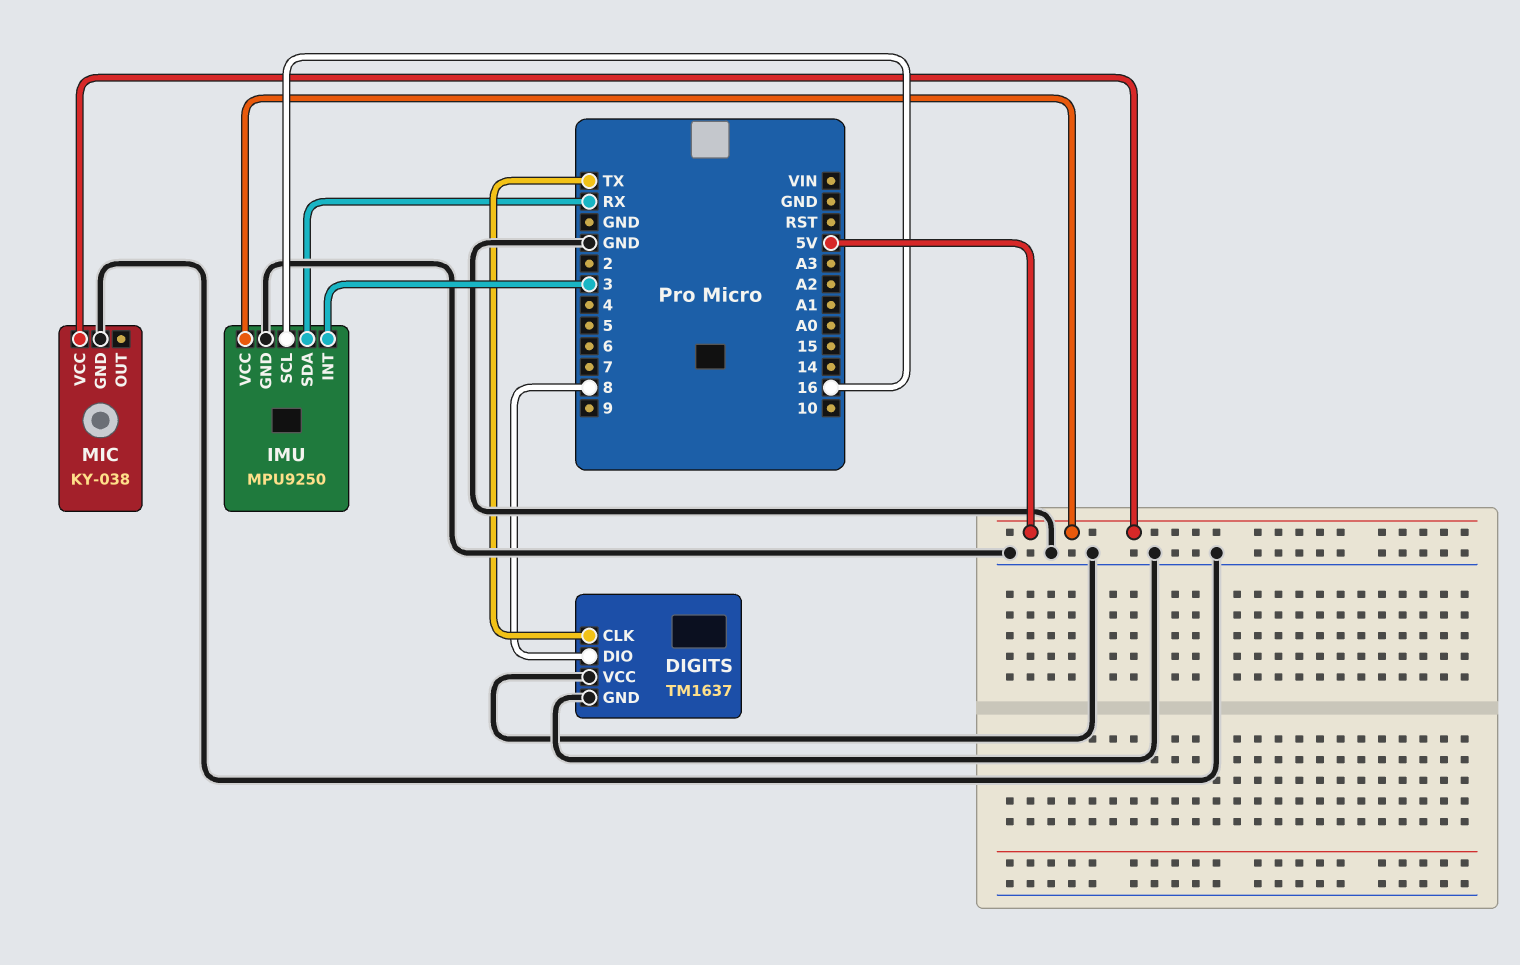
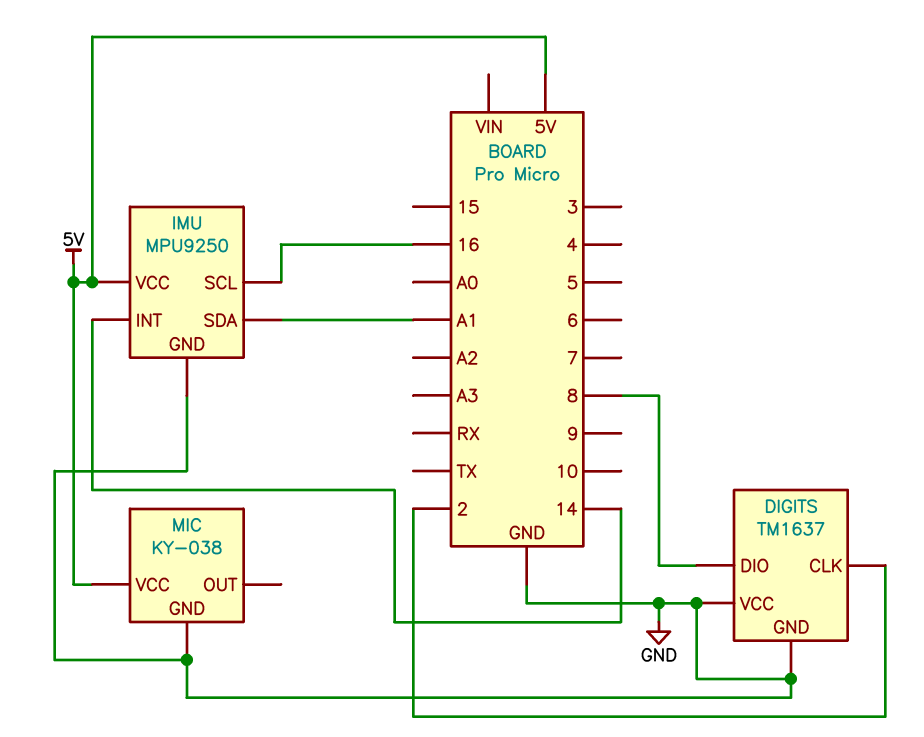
DIGITS pin CLK: TX -> 2
IMU pin INT: 3 -> 14
IMU pin SDA: RX -> A1

